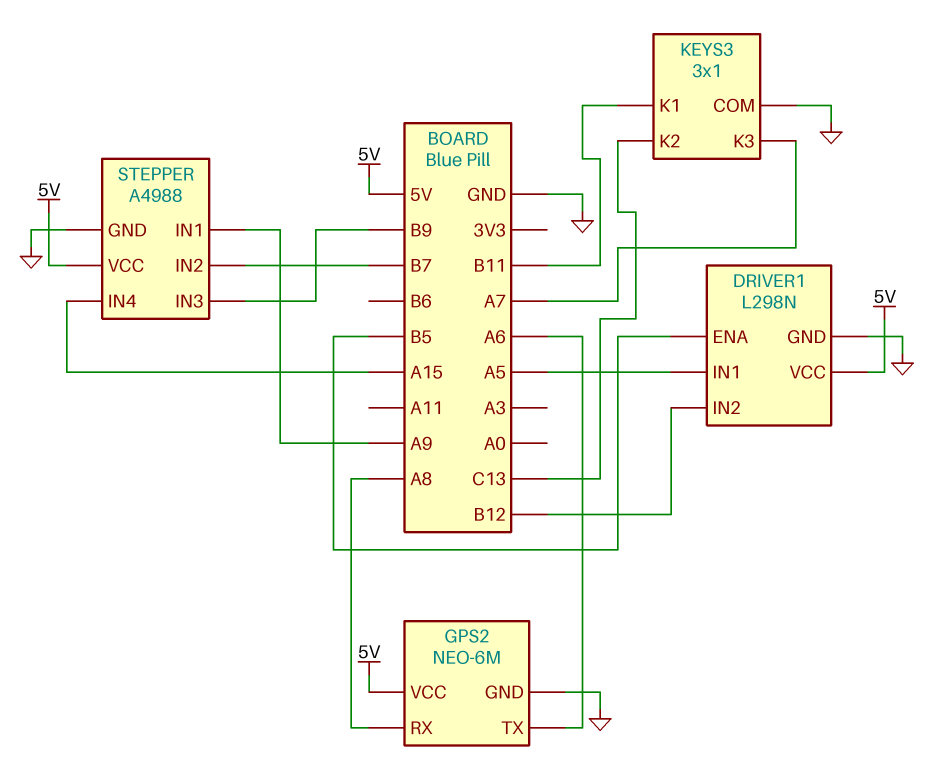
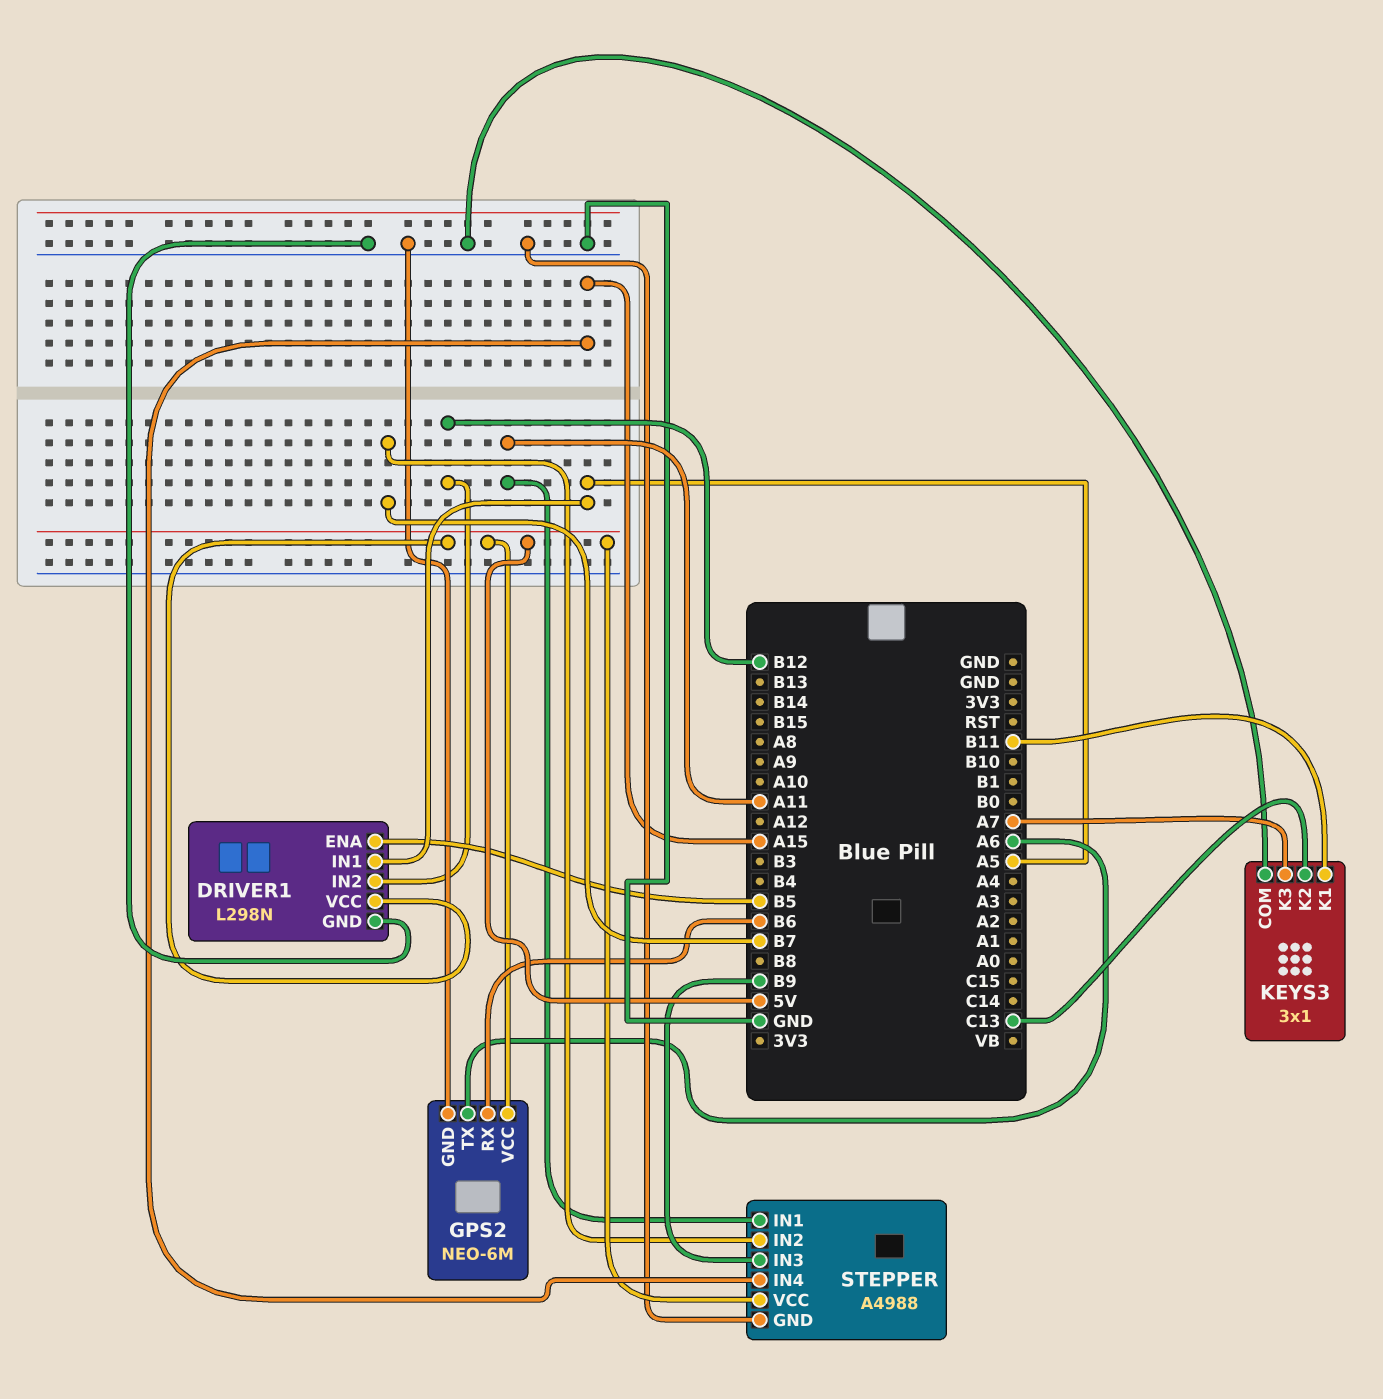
GPS2 pin RX: A8 -> B6
STEPPER pin IN1: A9 -> A11

